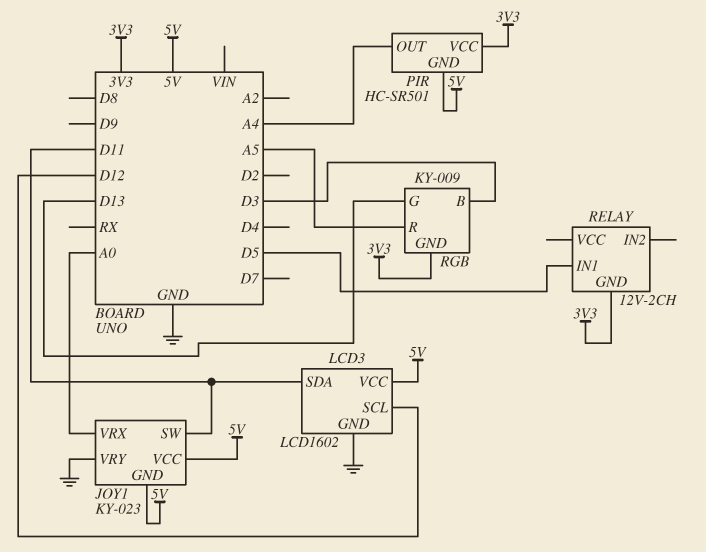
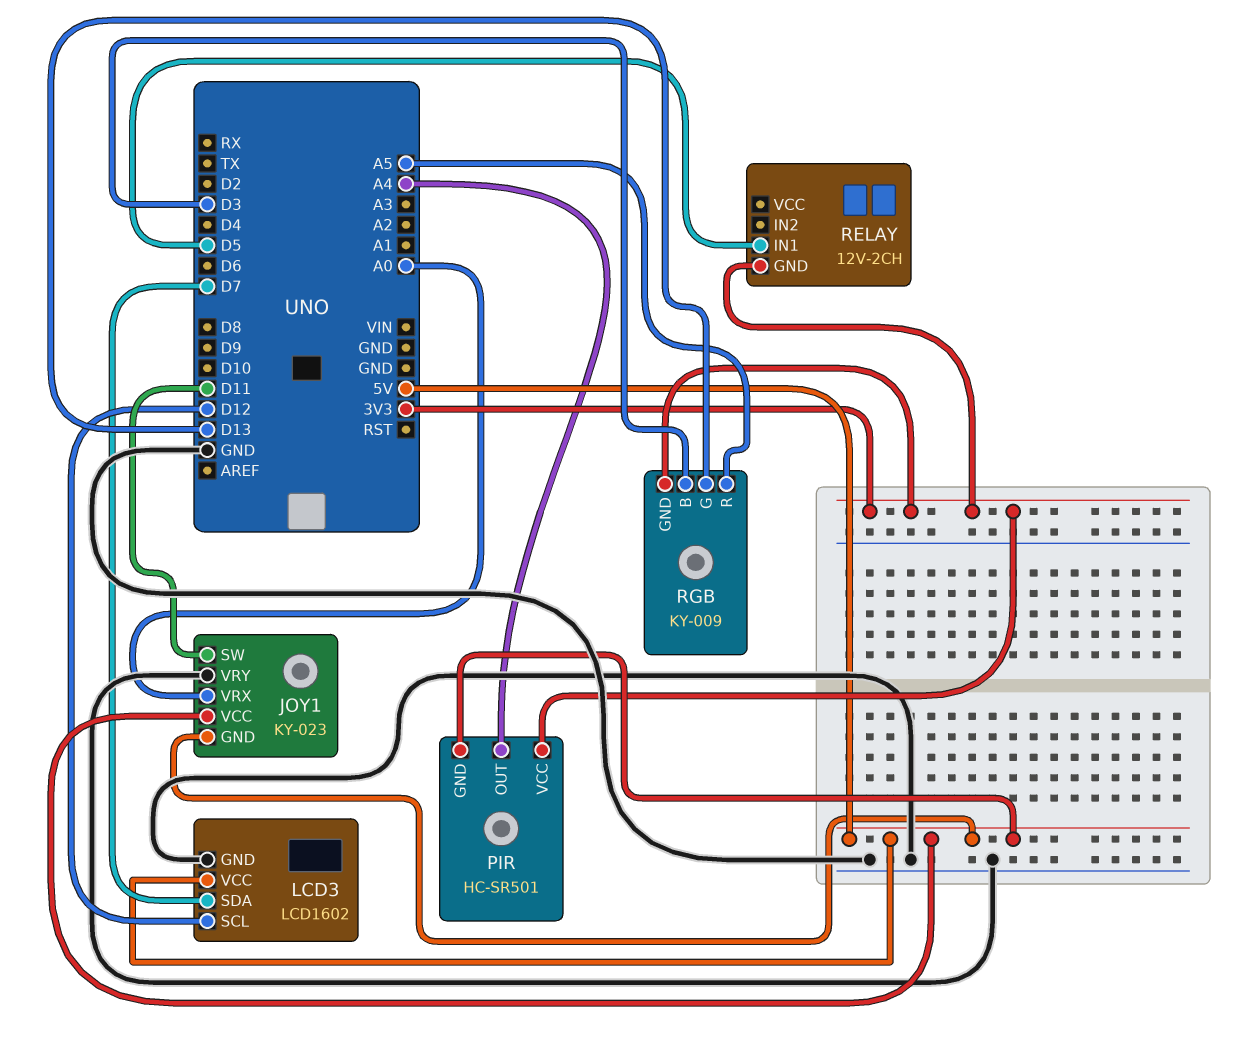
LCD3 pin SDA: D11 -> D7

